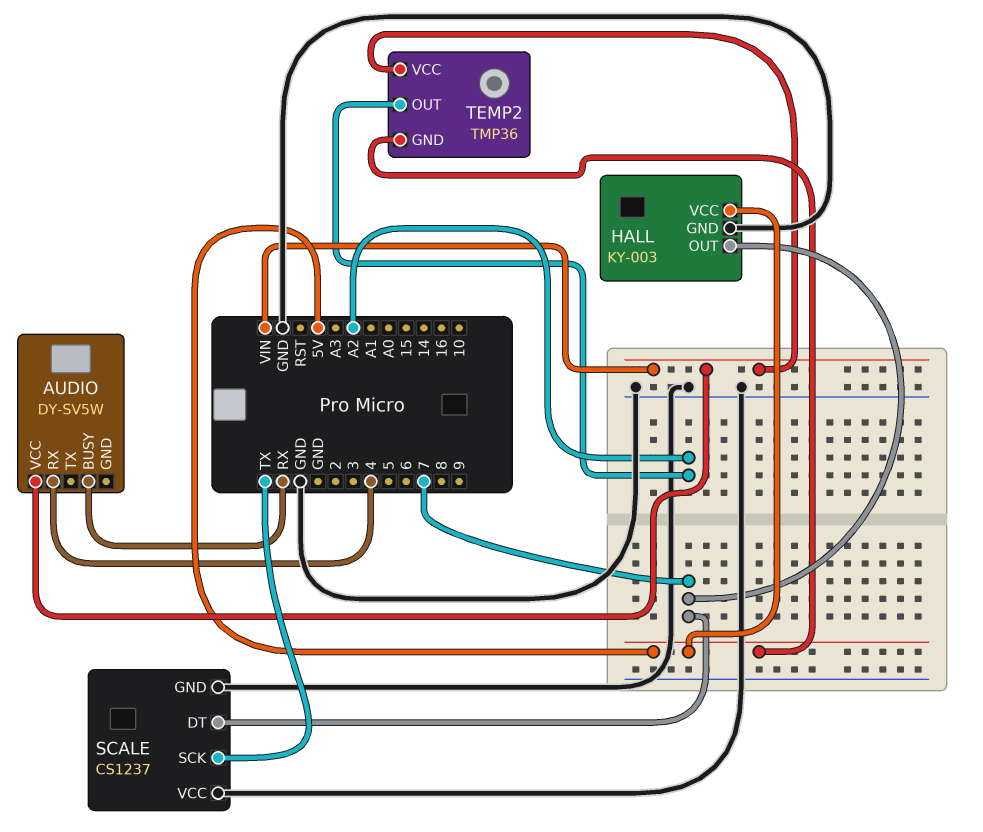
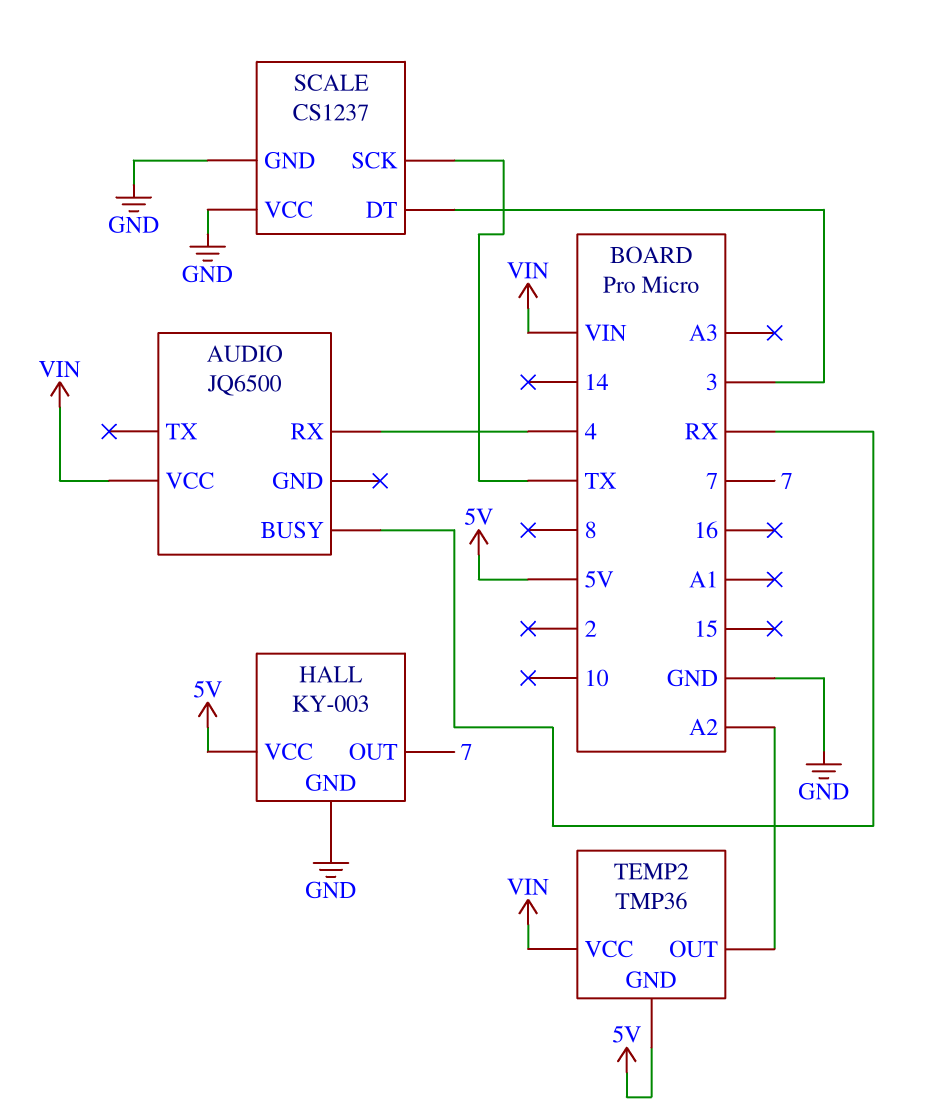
AUDIO: DY-SV5W -> JQ6500
SCALE pin DT: 7 -> 3

